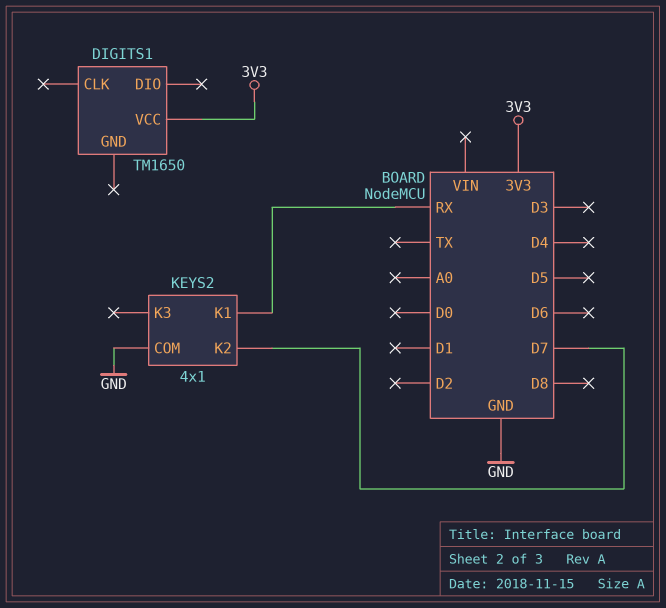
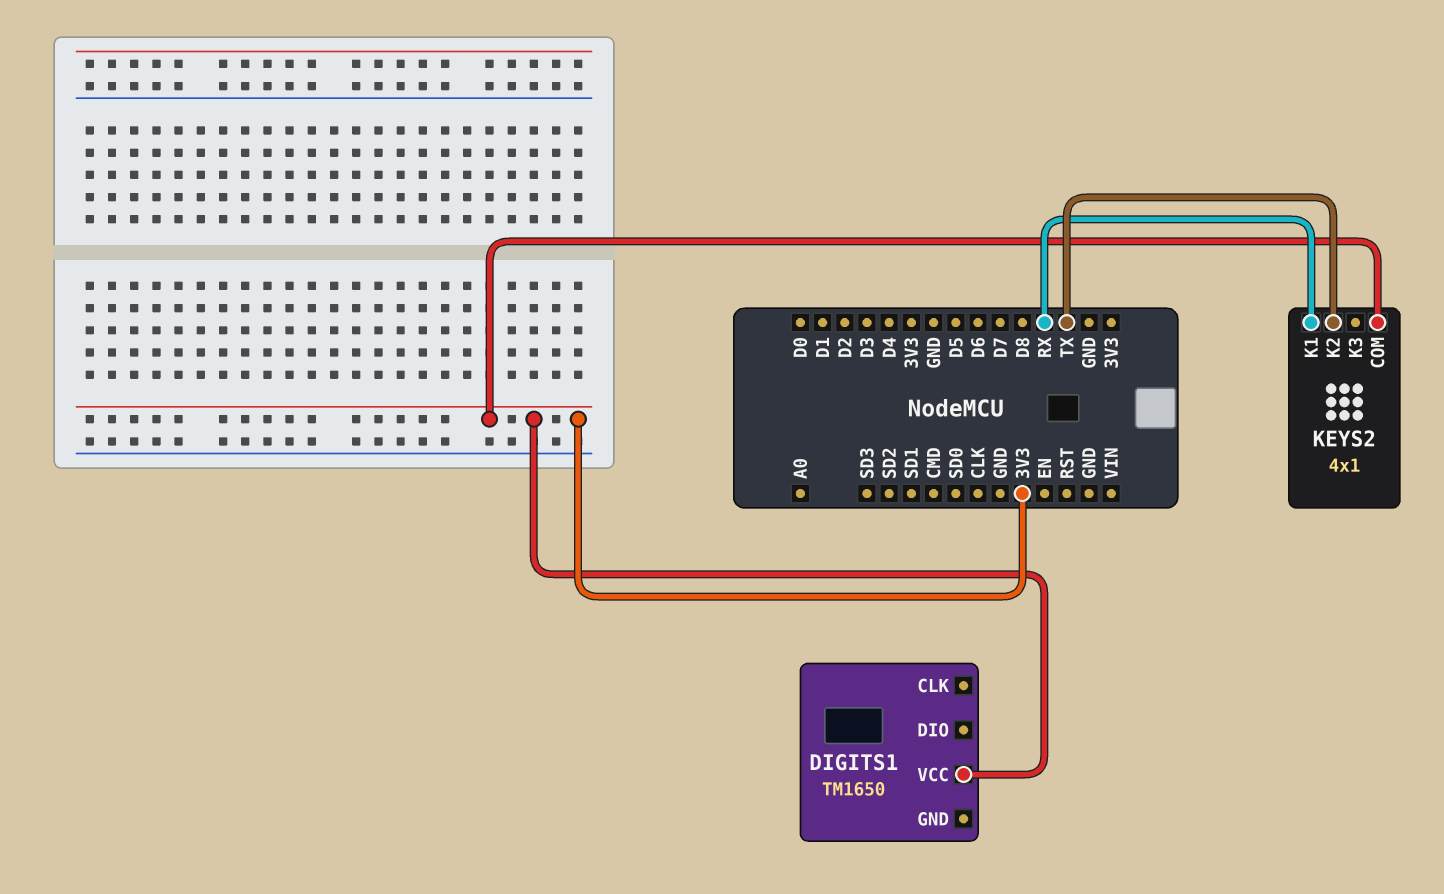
KEYS2 pin COM: GND -> 3V3
KEYS2 pin K2: D7 -> TX

